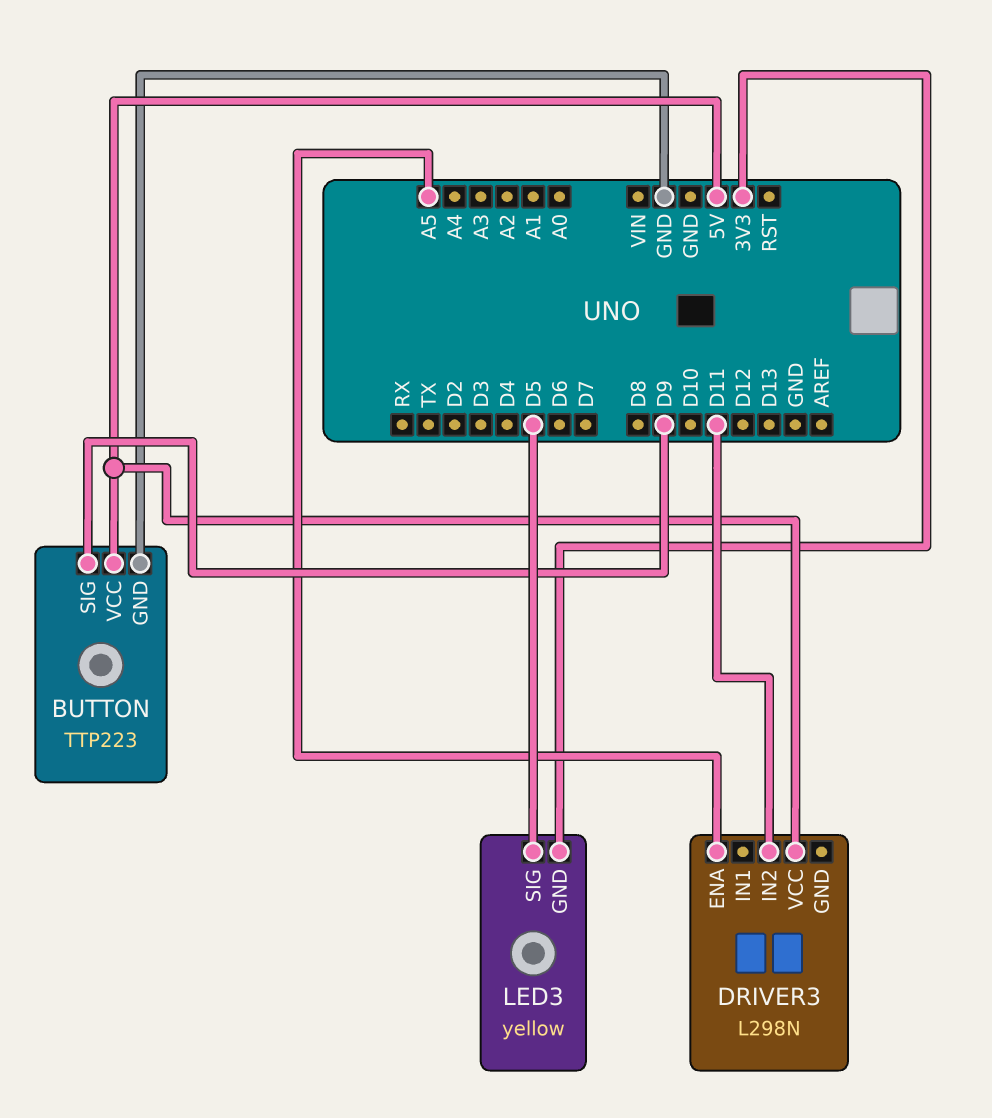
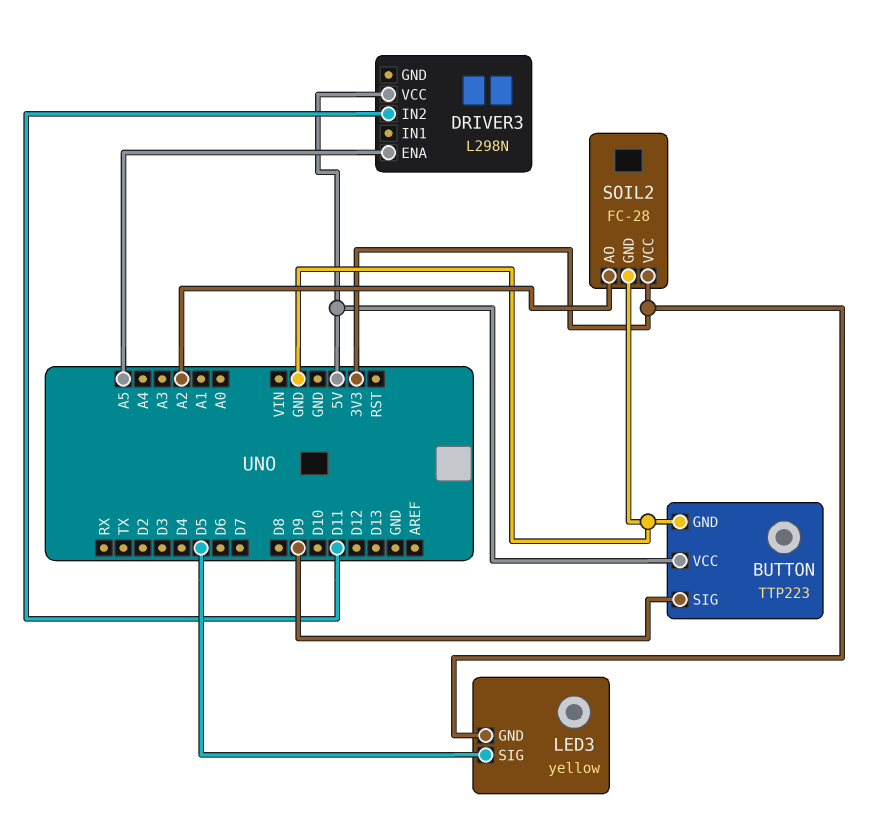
SOIL2: none -> FC-28
SOIL2 pin AO: none -> A2
SOIL2 pin GND: none -> GND
SOIL2 pin VCC: none -> 3V3

